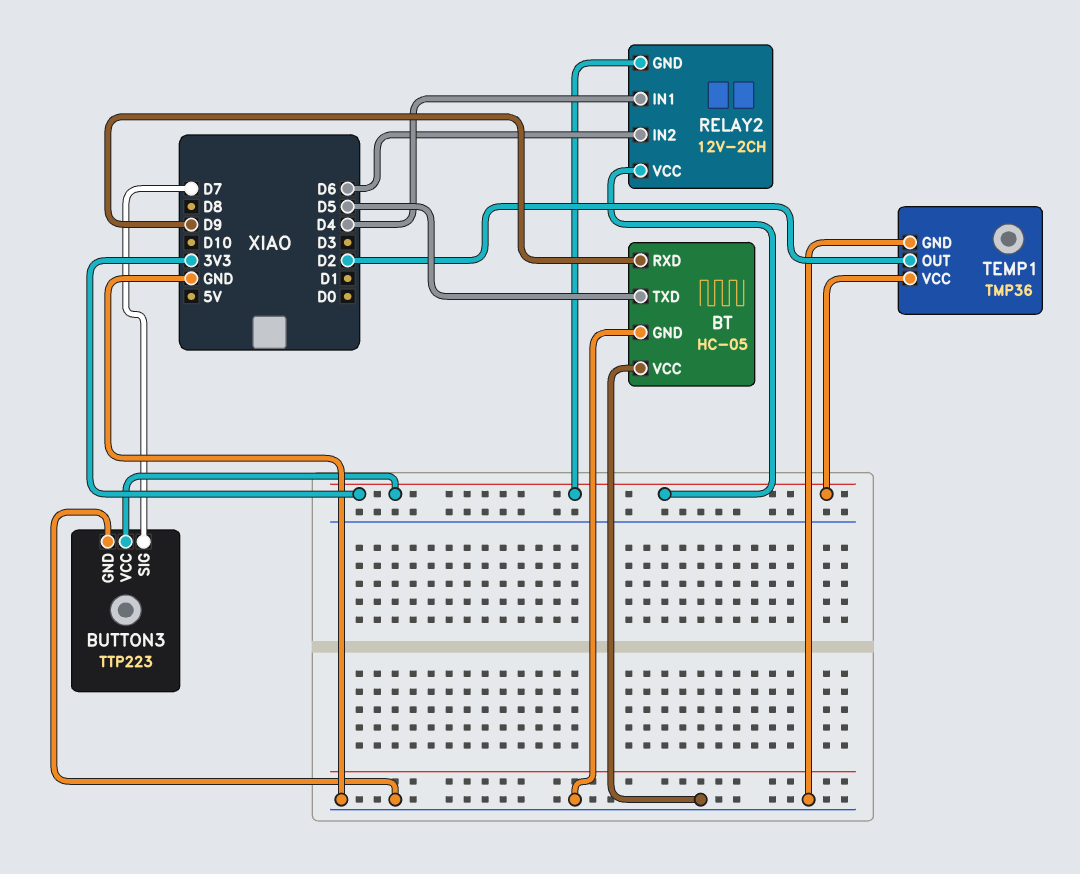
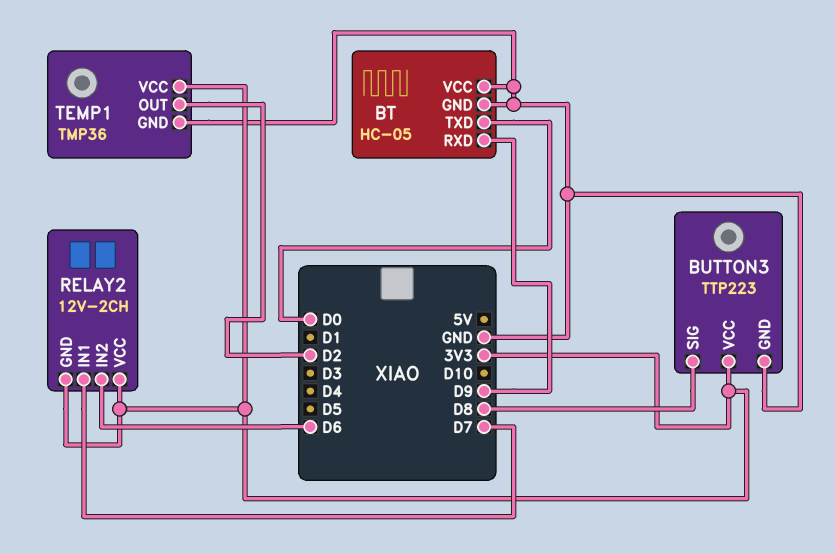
BT pin TXD: D5 -> D0
BUTTON3 pin SIG: D7 -> D8
RELAY2 pin IN1: D4 -> D7

